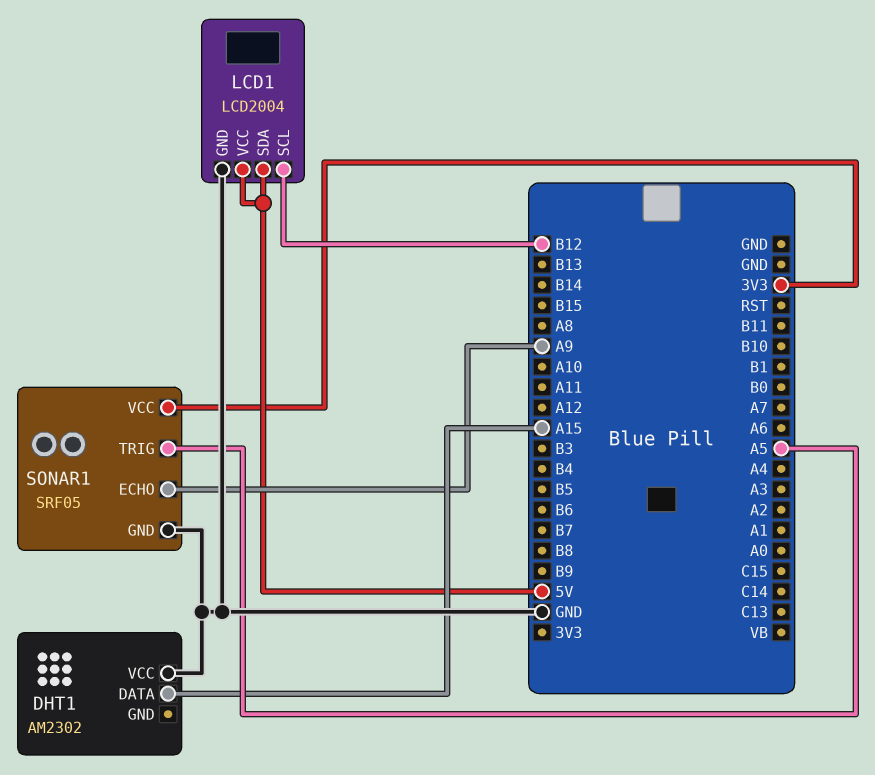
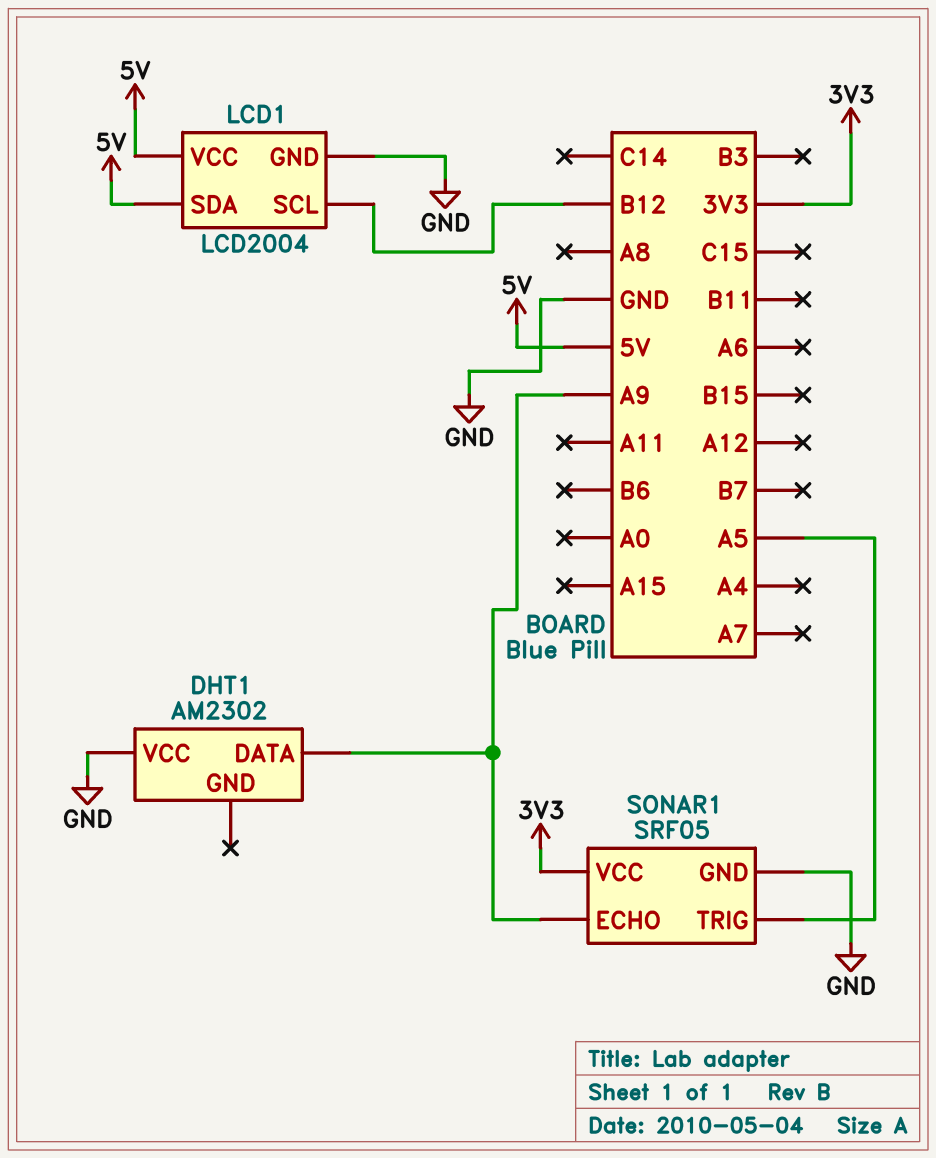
DHT1 pin DATA: A15 -> A9

